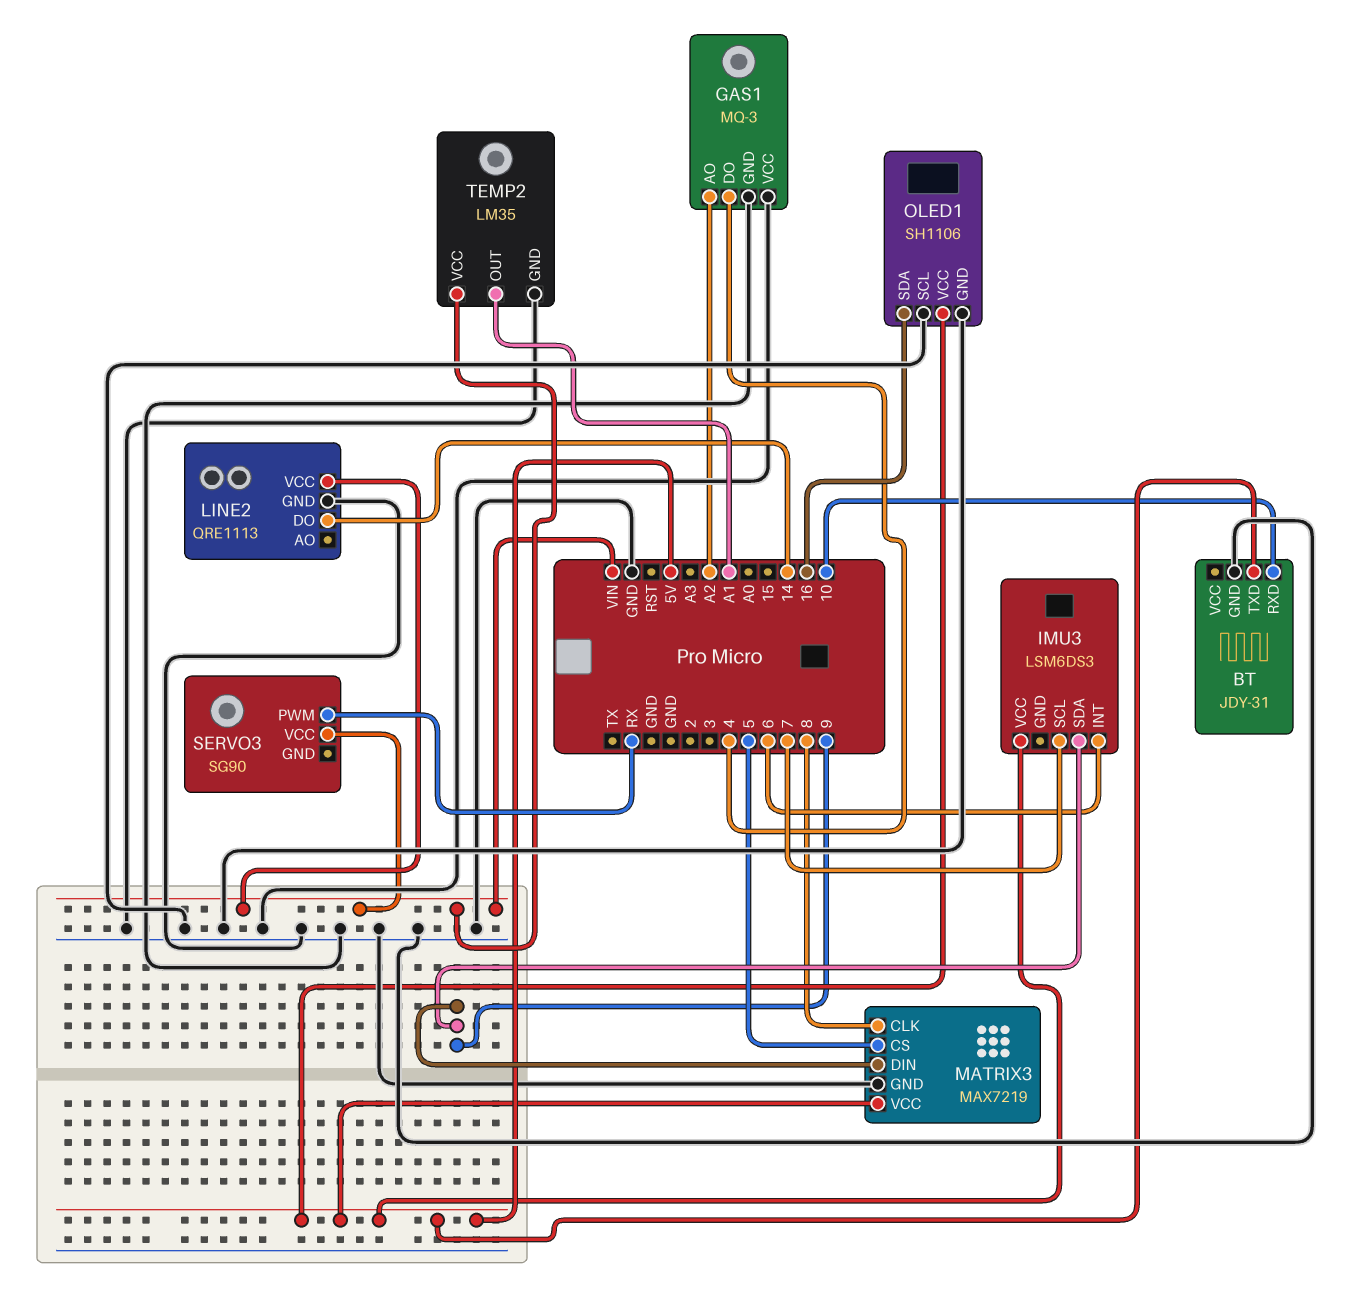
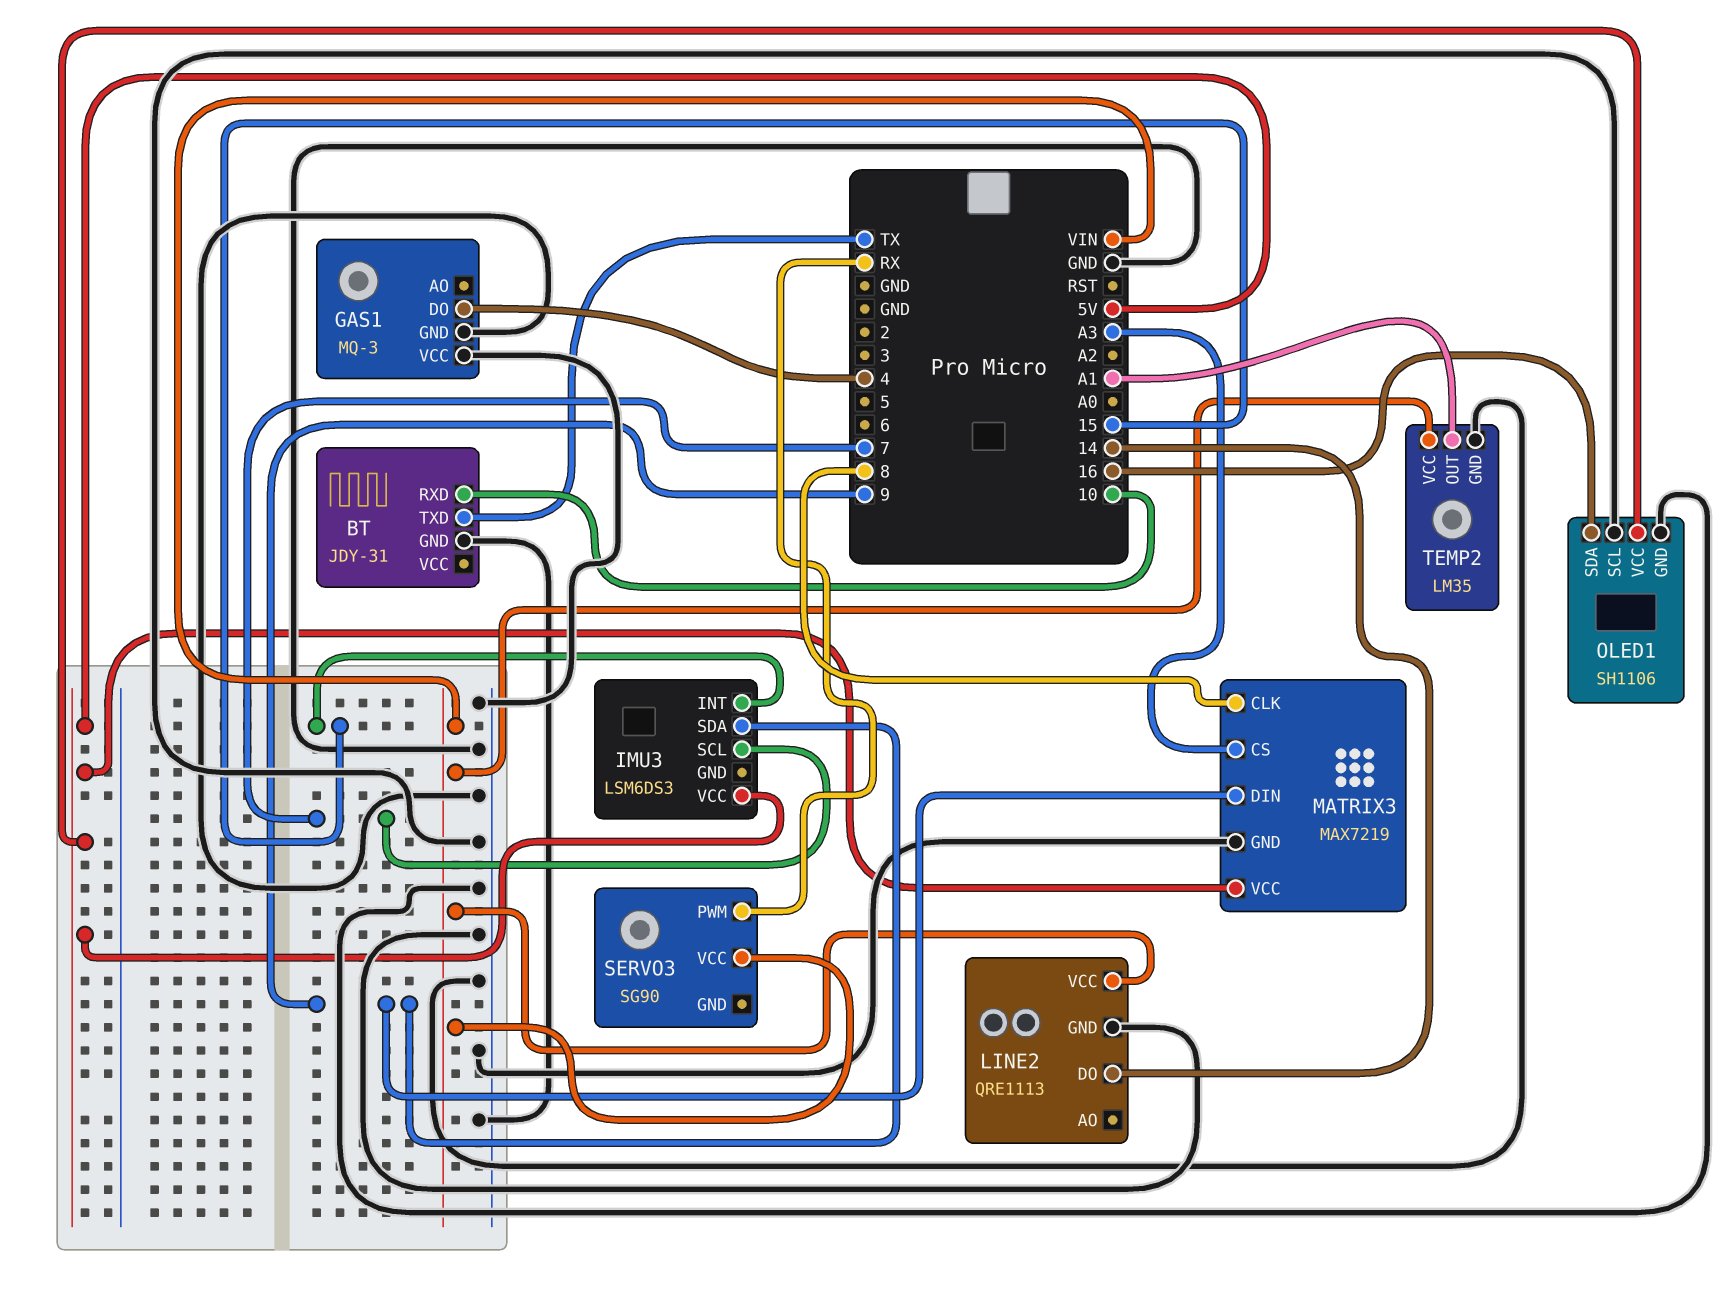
BT pin TXD: 5V -> TX
GAS1 pin AO: A2 -> none
IMU3 pin INT: 6 -> 15
MATRIX3 pin CS: 5 -> A3

